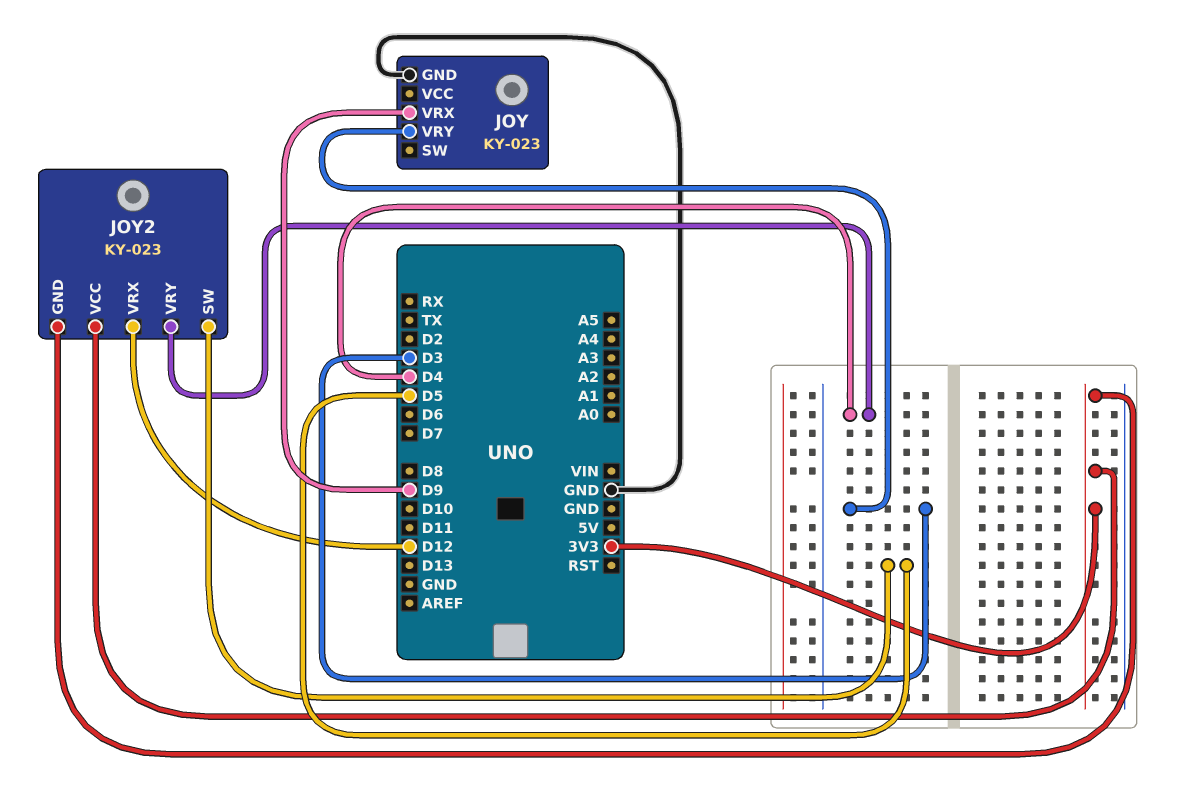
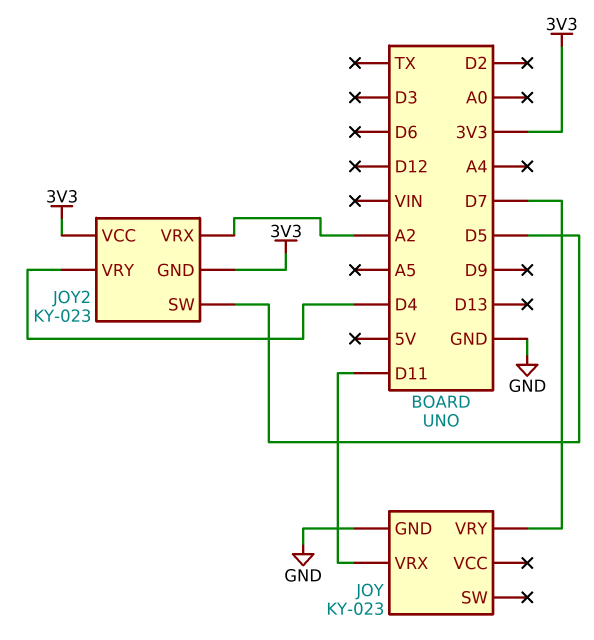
JOY pin VRX: D9 -> D11
JOY pin VRY: D3 -> D7
JOY2 pin VRX: D12 -> A2

